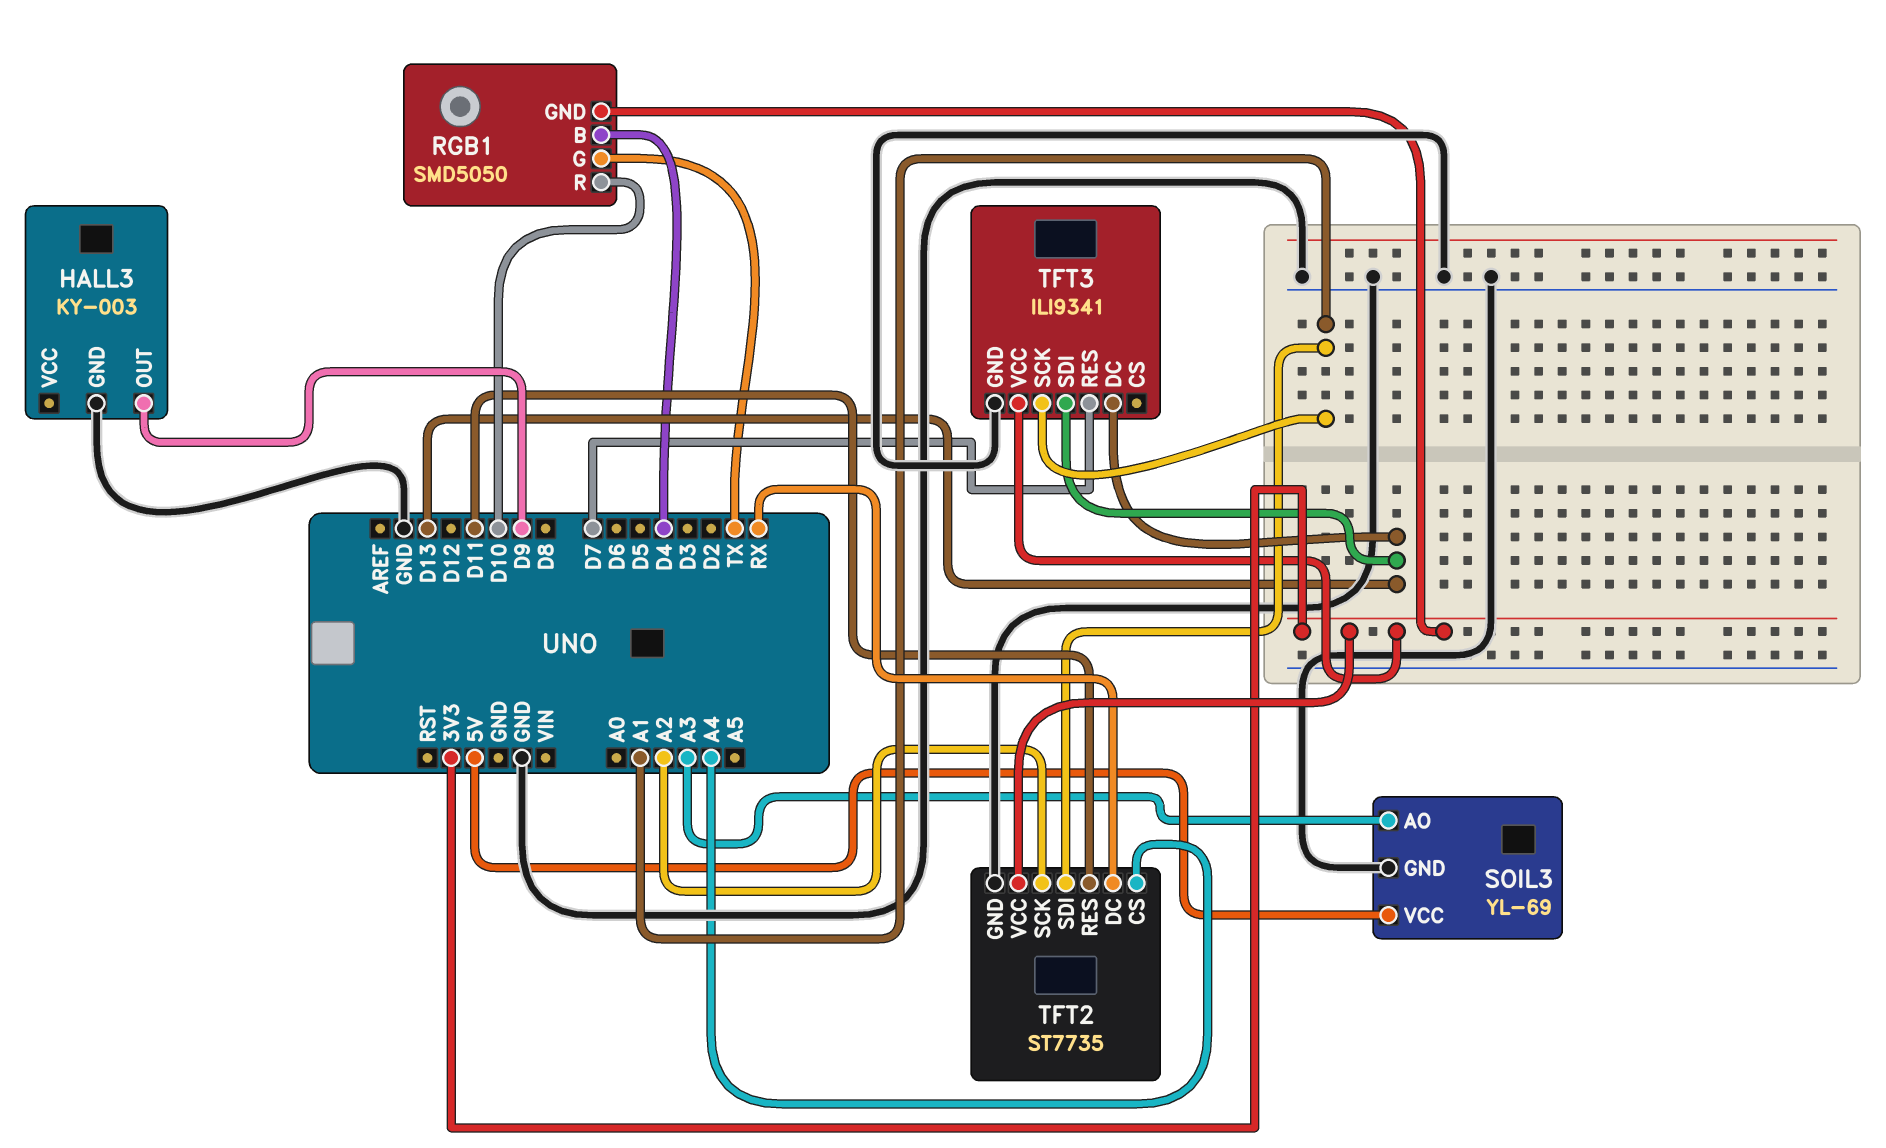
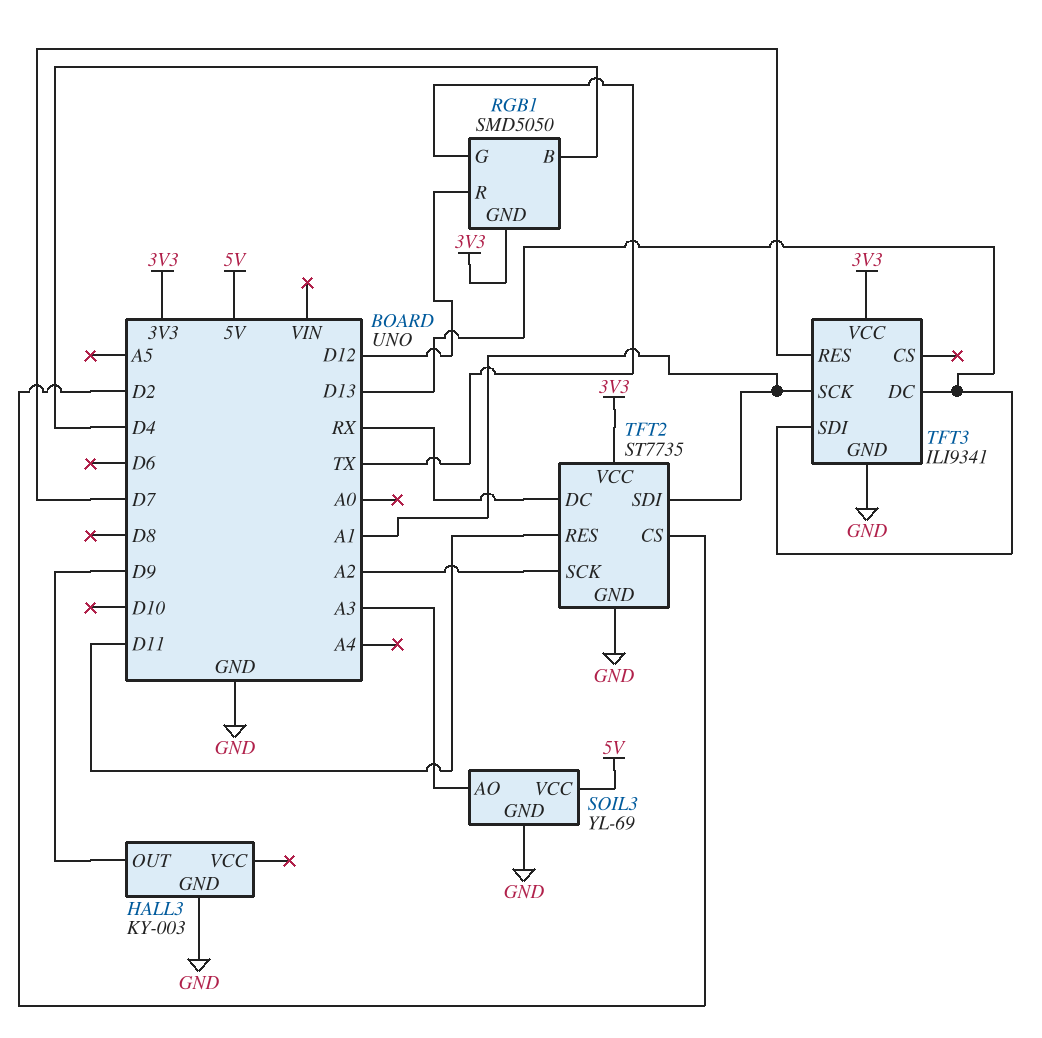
RGB1 pin R: D10 -> D12
TFT2 pin CS: A4 -> D2

